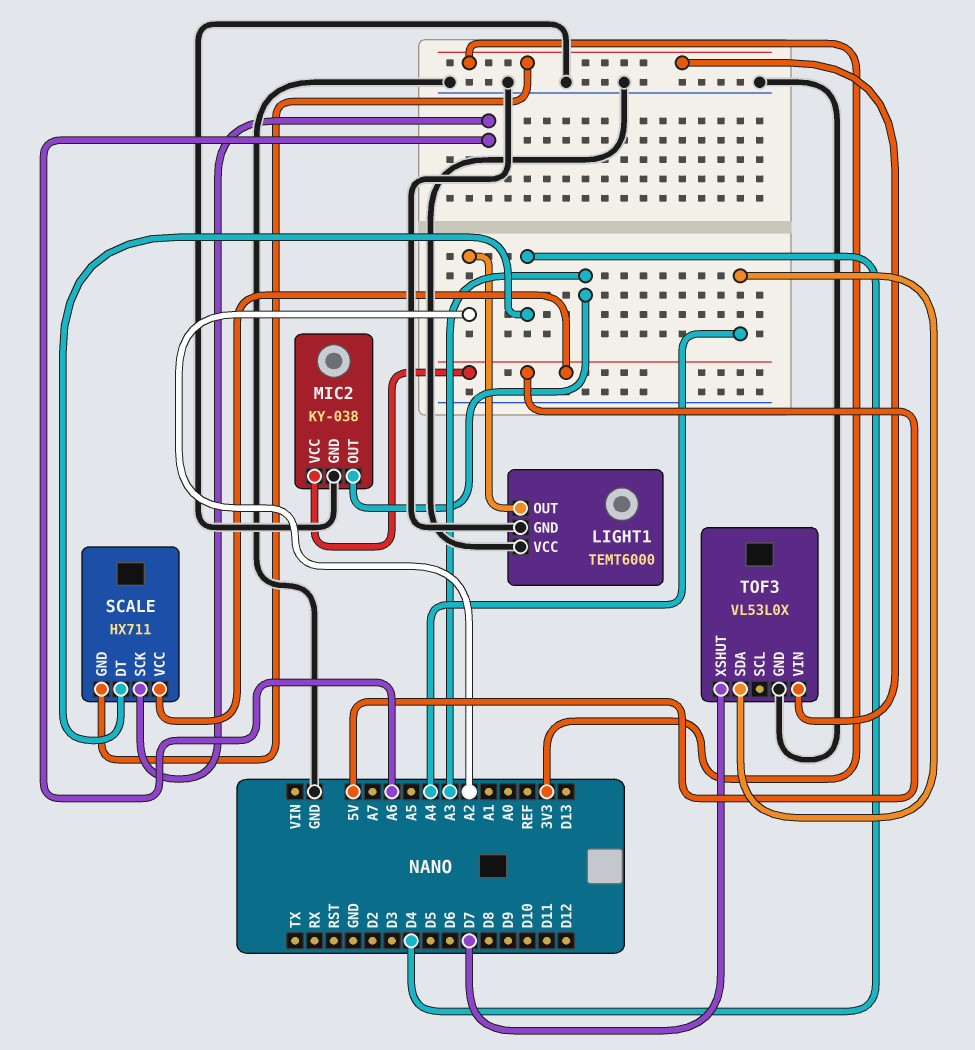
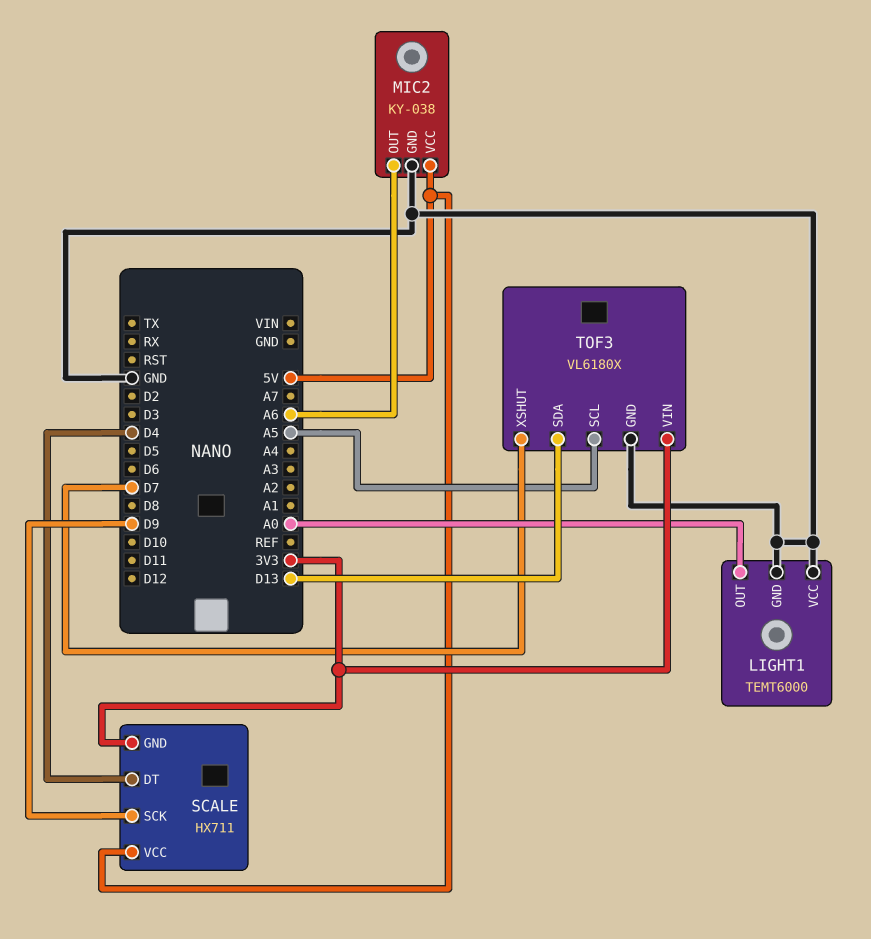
LIGHT1 pin OUT: A2 -> A0
MIC2 pin OUT: A3 -> A6
SCALE pin SCK: A6 -> D9
TOF3: VL53L0X -> VL6180X
TOF3 pin SCL: none -> A5
TOF3 pin SDA: A4 -> D13

